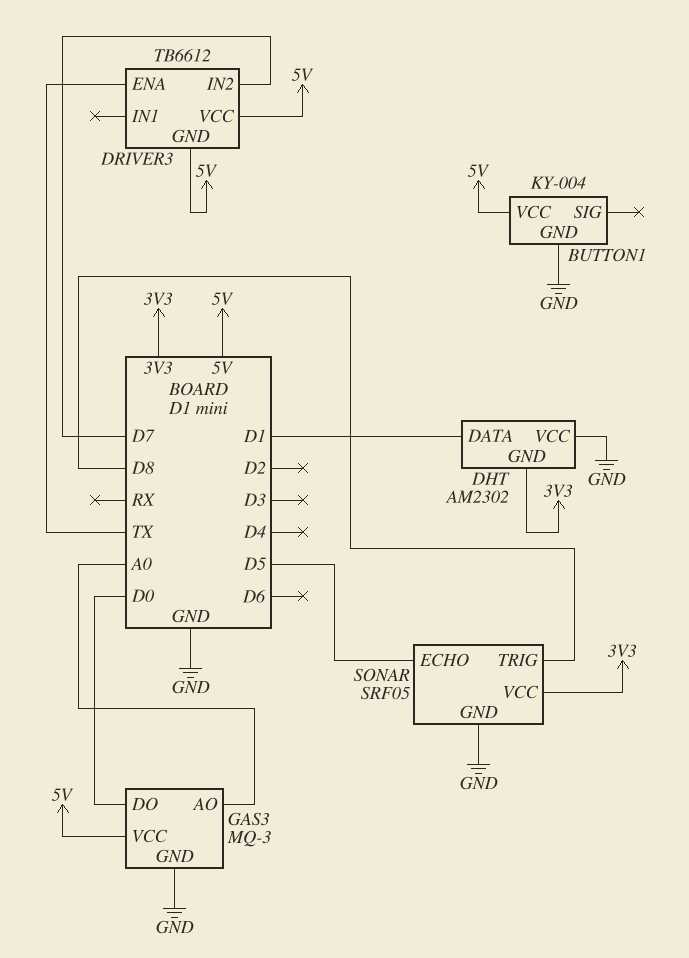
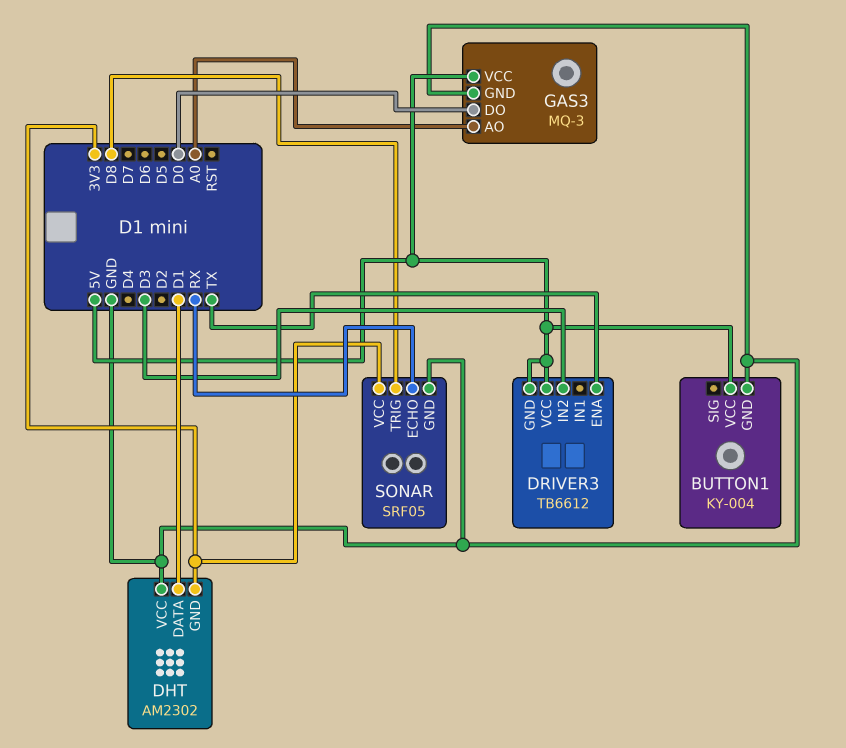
DRIVER3 pin IN2: D7 -> D3
SONAR pin ECHO: D5 -> RX

